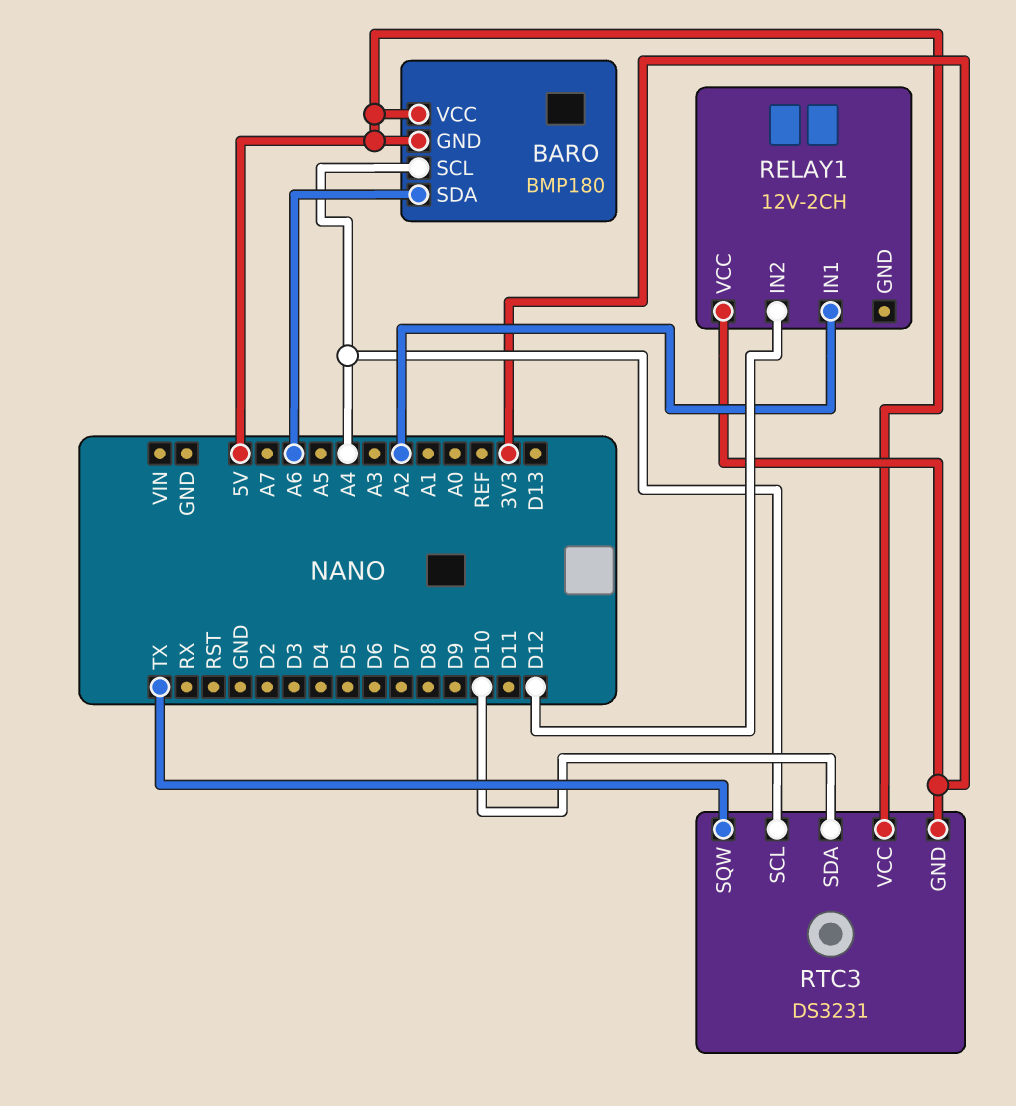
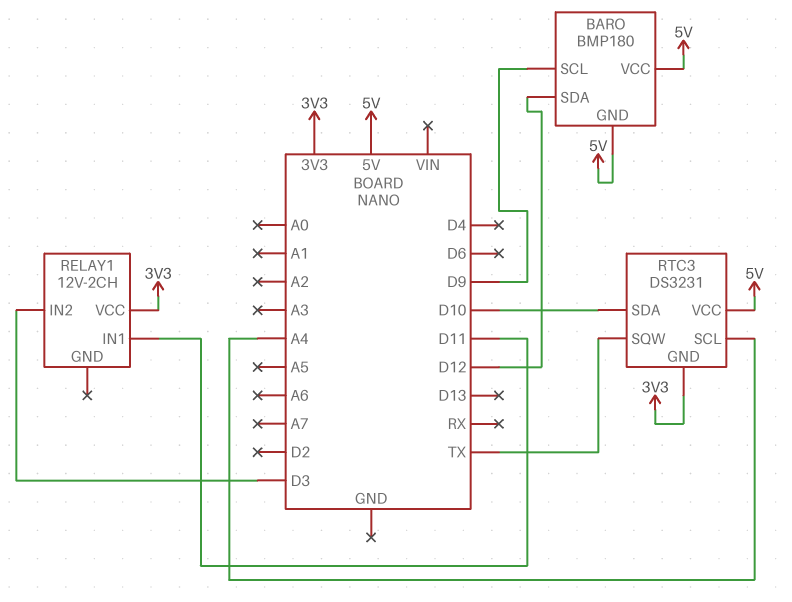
BARO pin SCL: A4 -> D9
BARO pin SDA: A6 -> D12
RELAY1 pin IN1: A2 -> D11
RELAY1 pin IN2: D12 -> D3

